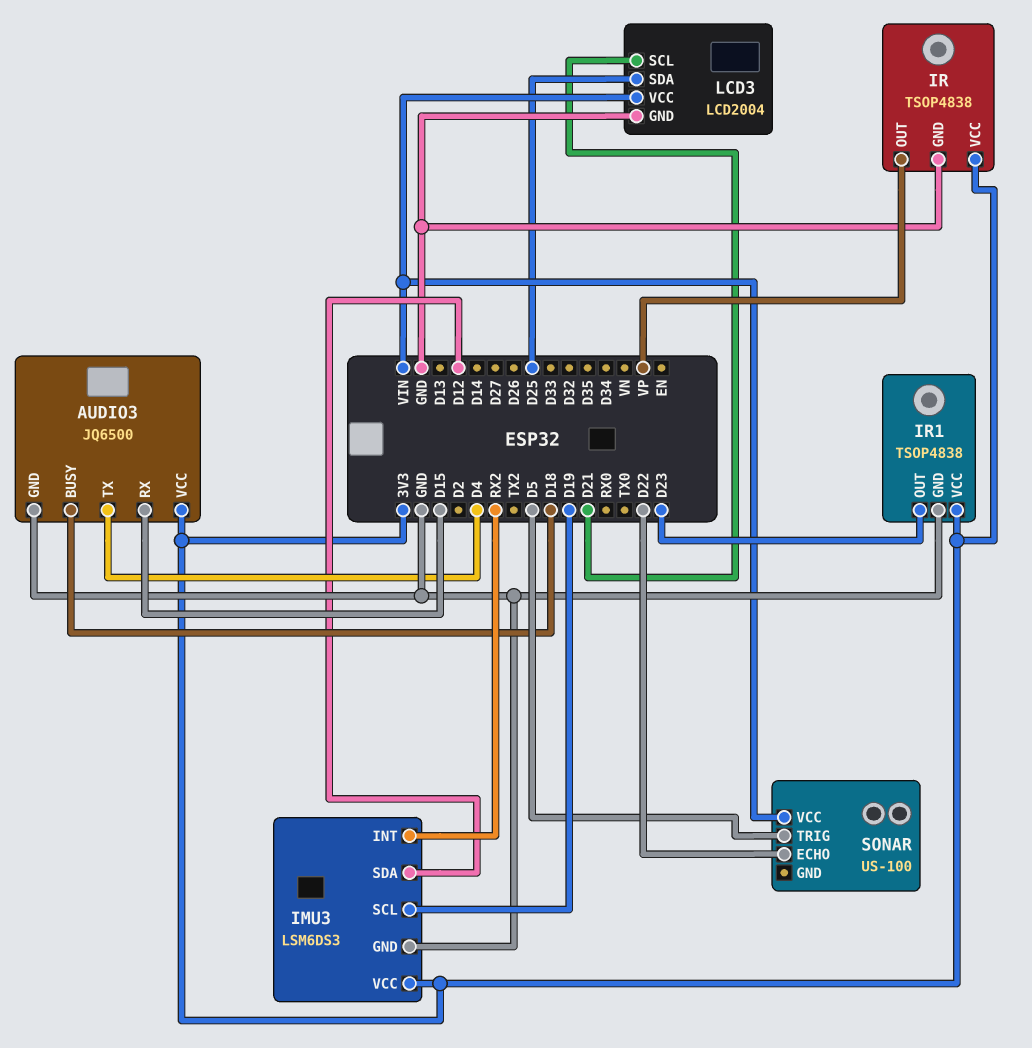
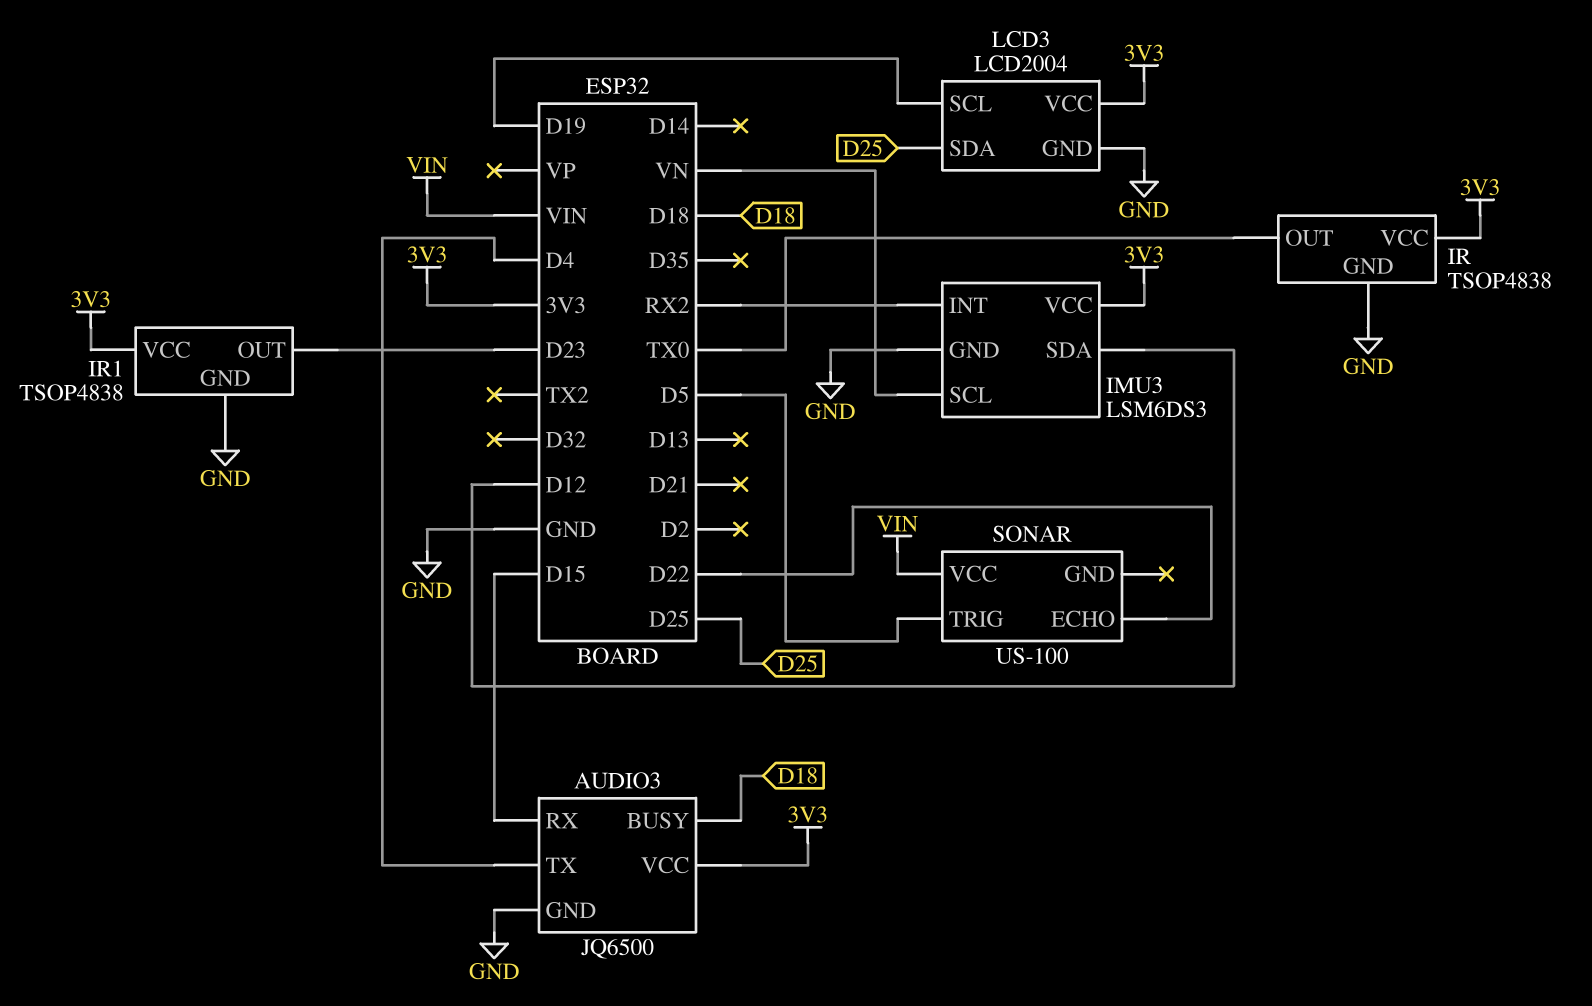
IMU3 pin SCL: D19 -> VN
IR pin OUT: VP -> TX0
LCD3 pin SCL: D21 -> D19
LCD3 pin VCC: VIN -> 3V3

